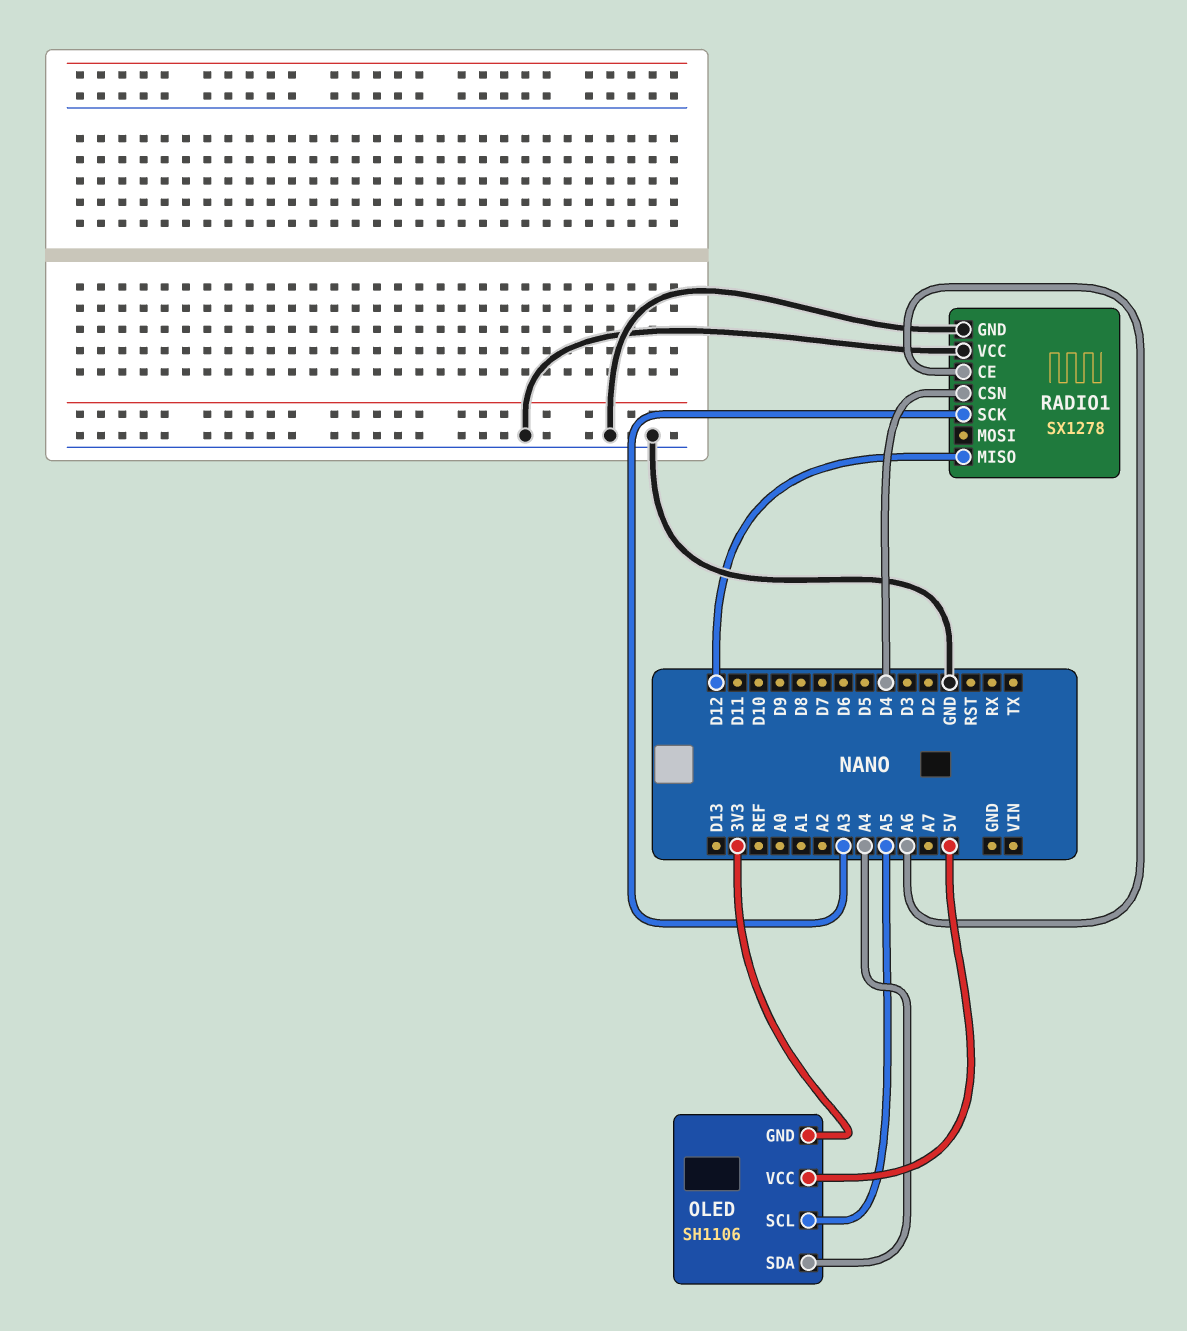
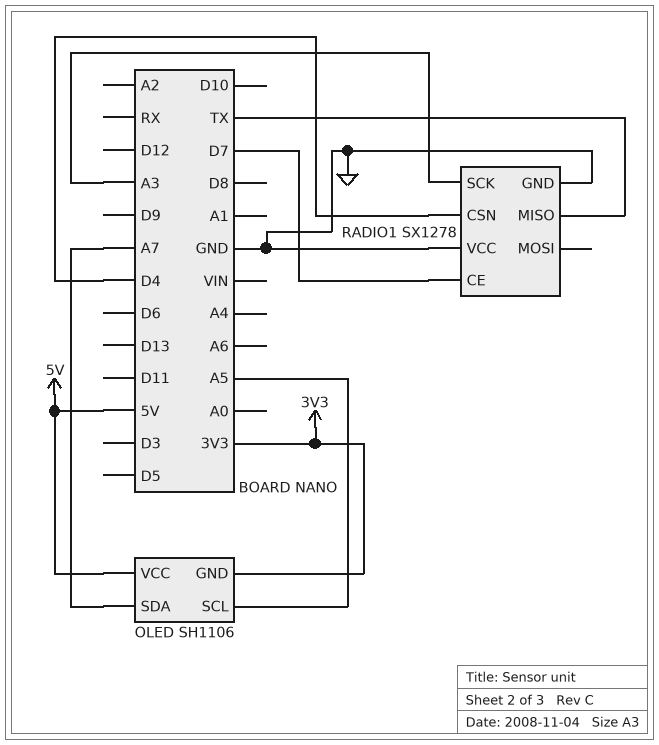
OLED pin SDA: A4 -> A7
RADIO1 pin CE: A6 -> D7
RADIO1 pin MISO: D12 -> TX

